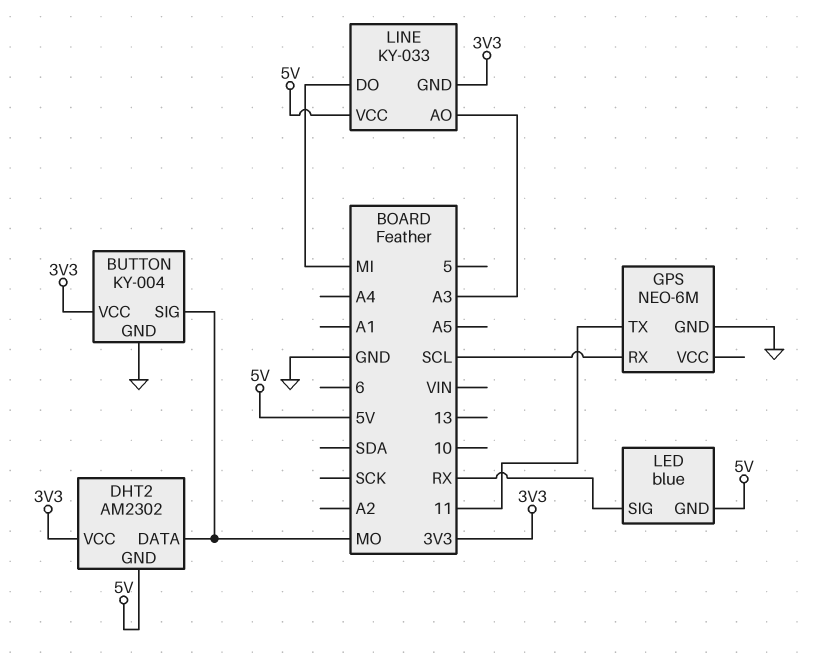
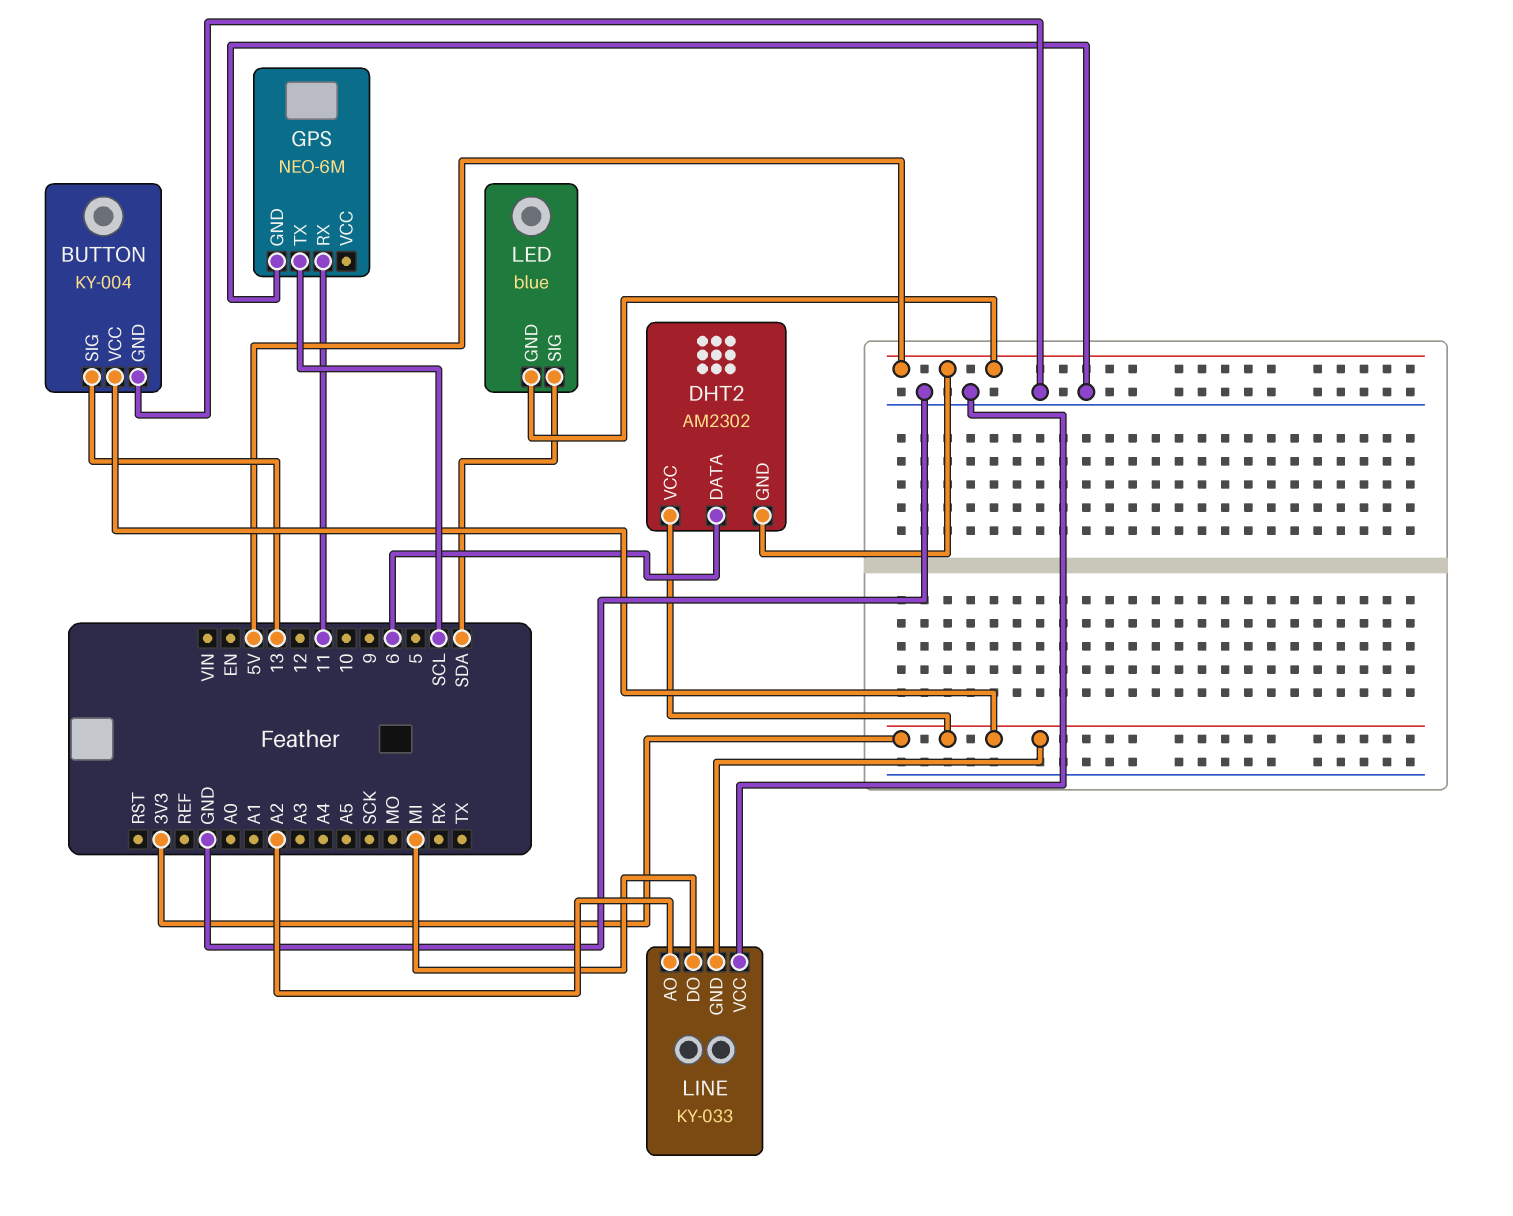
BUTTON pin SIG: MO -> 13
DHT2 pin DATA: MO -> 6
GPS pin RX: SCL -> 11
GPS pin TX: 11 -> SCL
LED pin SIG: RX -> SDA
LINE pin AO: A3 -> A2
LINE pin VCC: 5V -> GND

